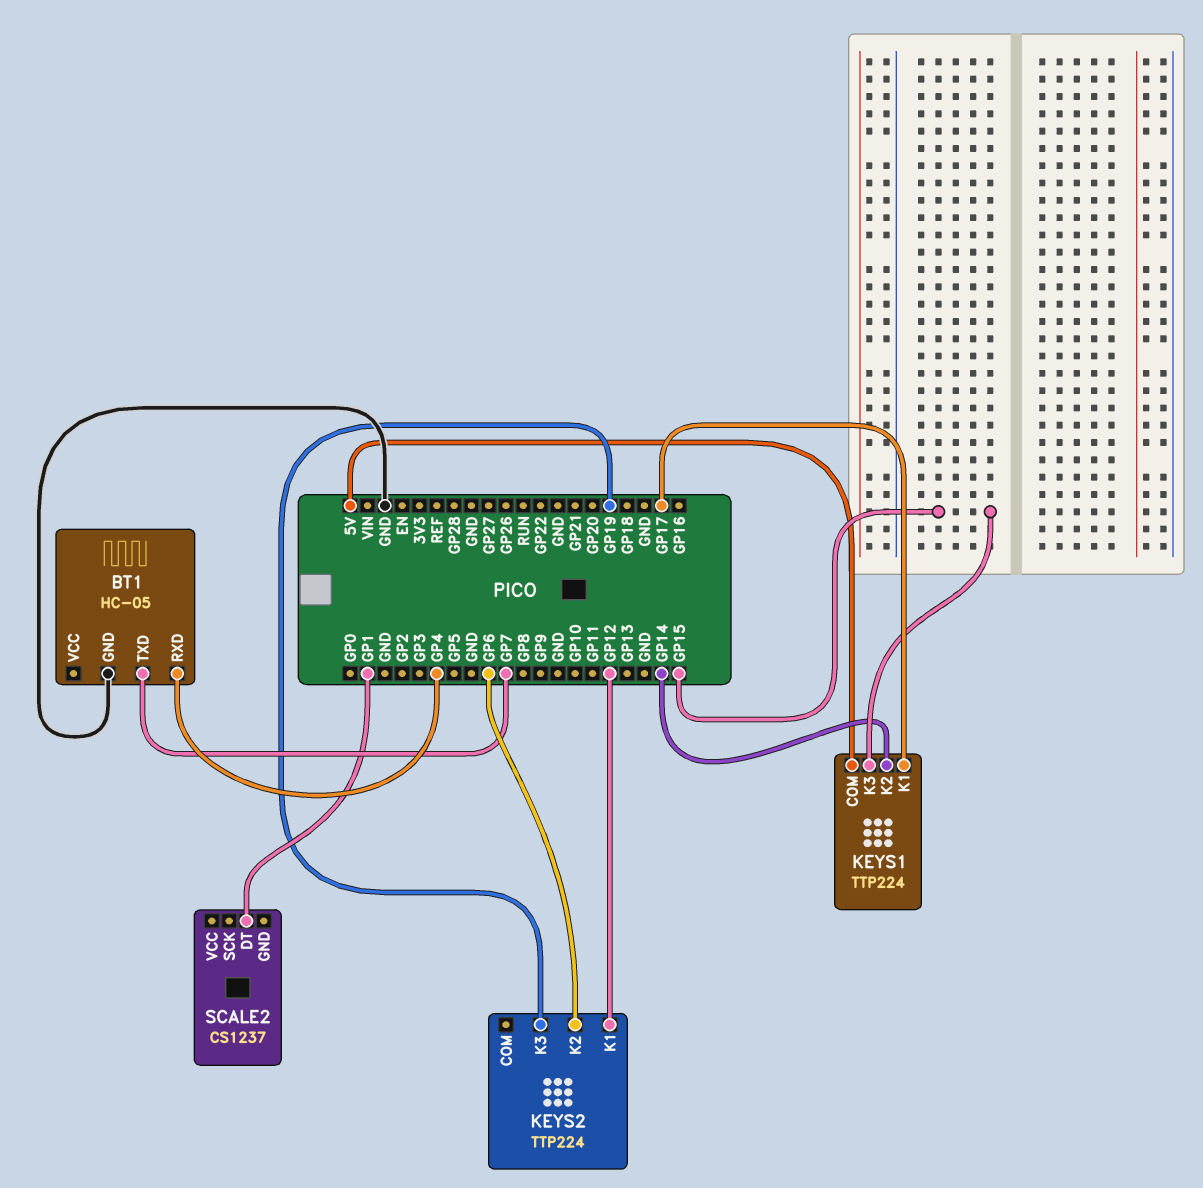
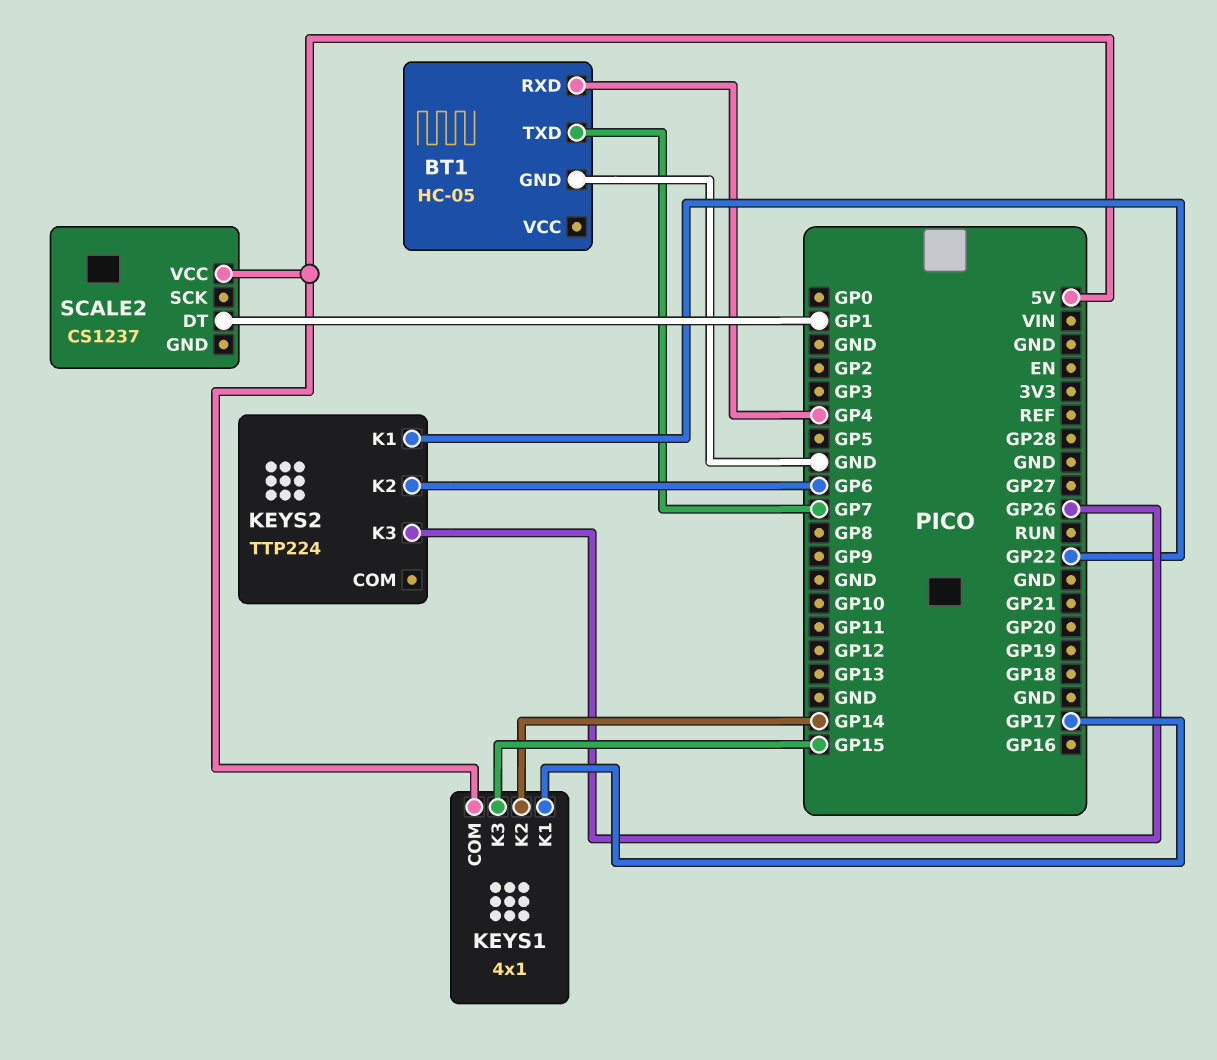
KEYS1: TTP224 -> 4x1
KEYS2 pin K1: GP12 -> GP22
KEYS2 pin K3: GP19 -> GP26
SCALE2 pin VCC: none -> 5V

